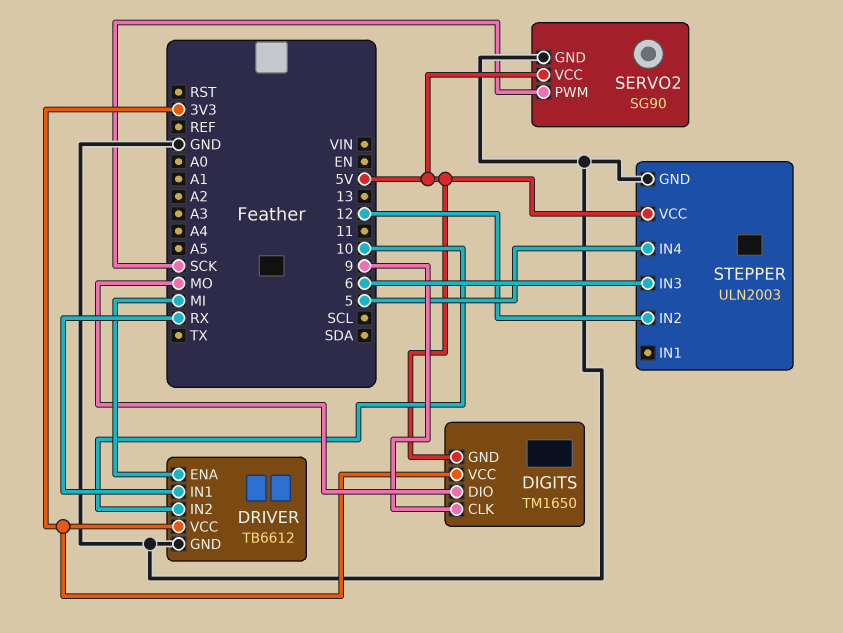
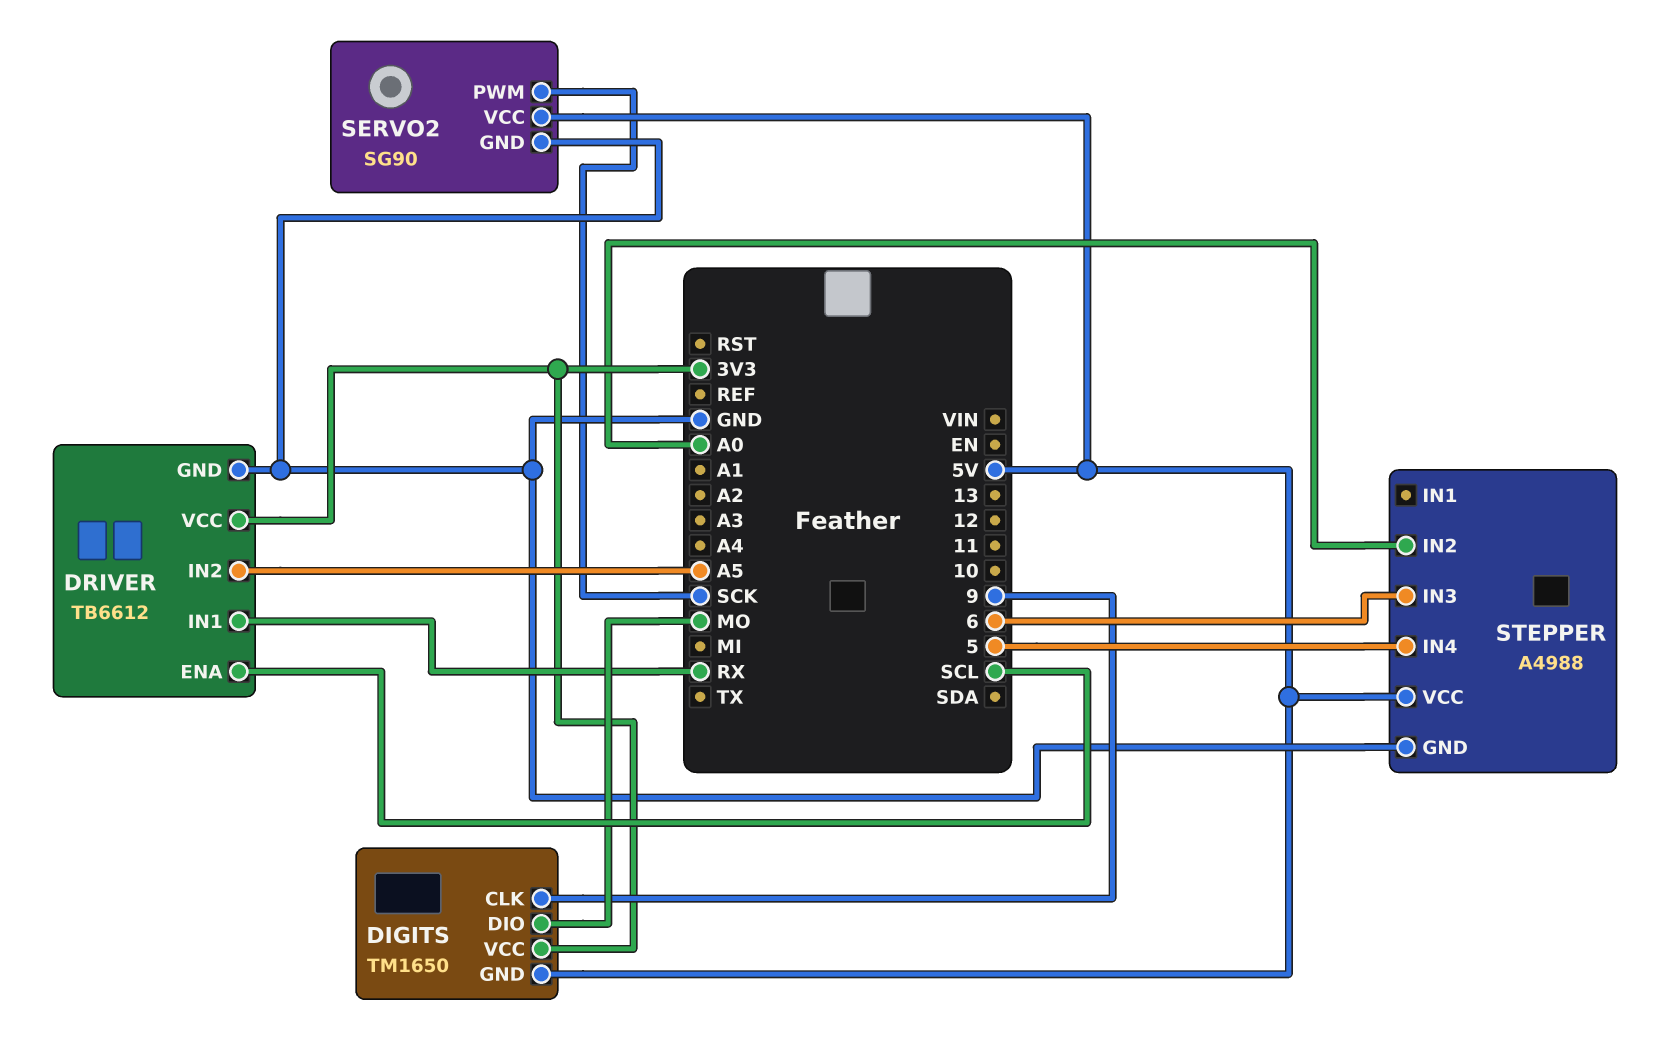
DRIVER pin ENA: MI -> SCL
DRIVER pin IN2: 10 -> A5
STEPPER: ULN2003 -> A4988
STEPPER pin IN2: 12 -> A0

